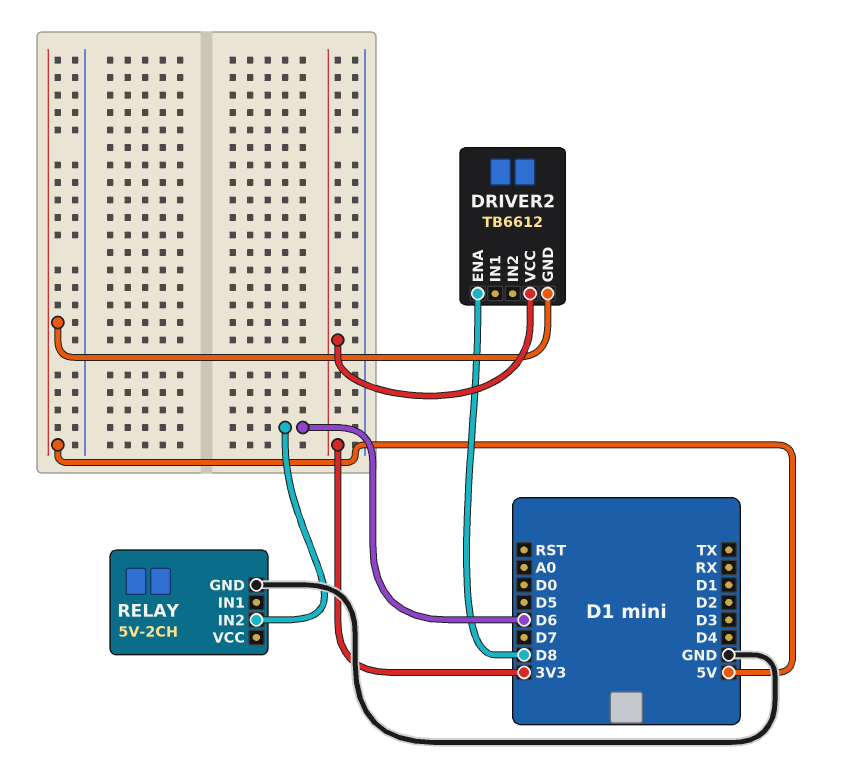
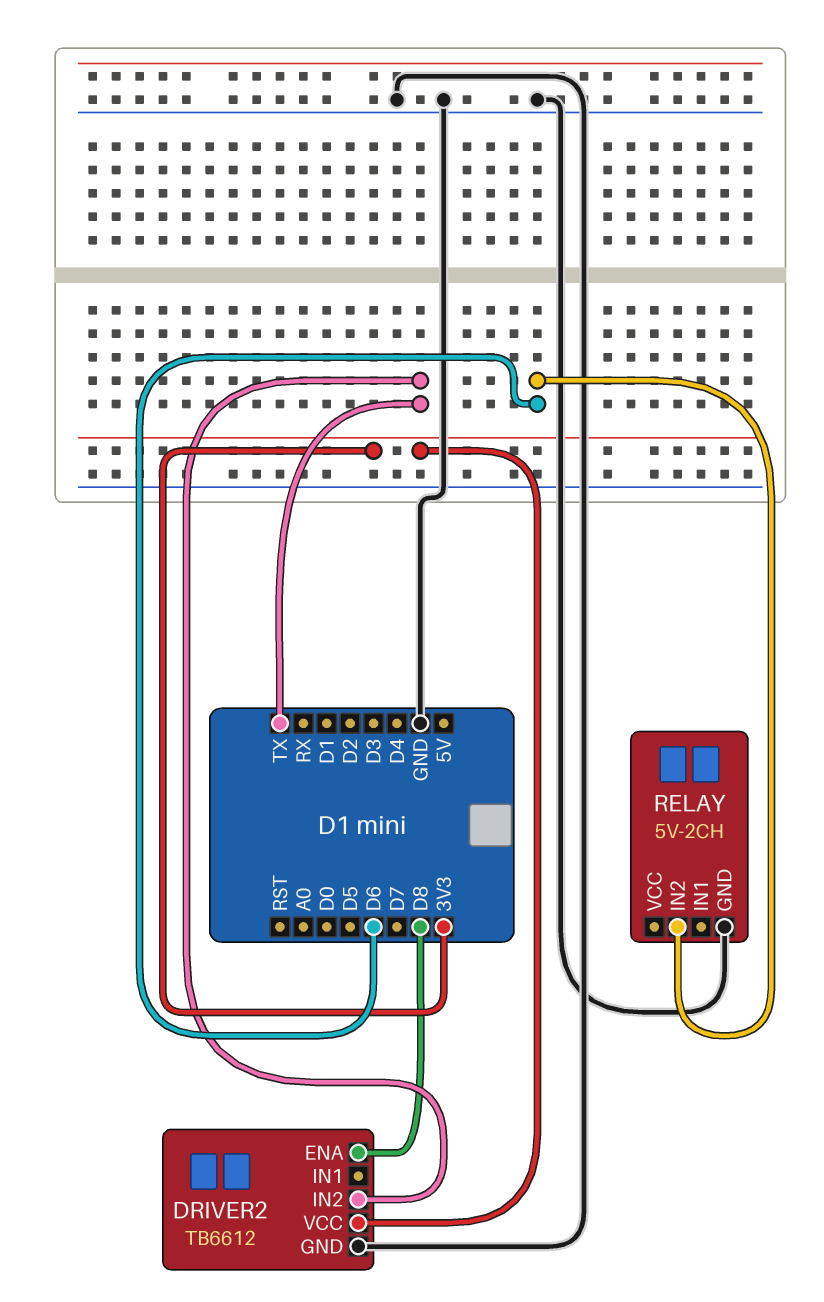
DRIVER2 pin GND: 5V -> GND
DRIVER2 pin IN2: none -> TX

